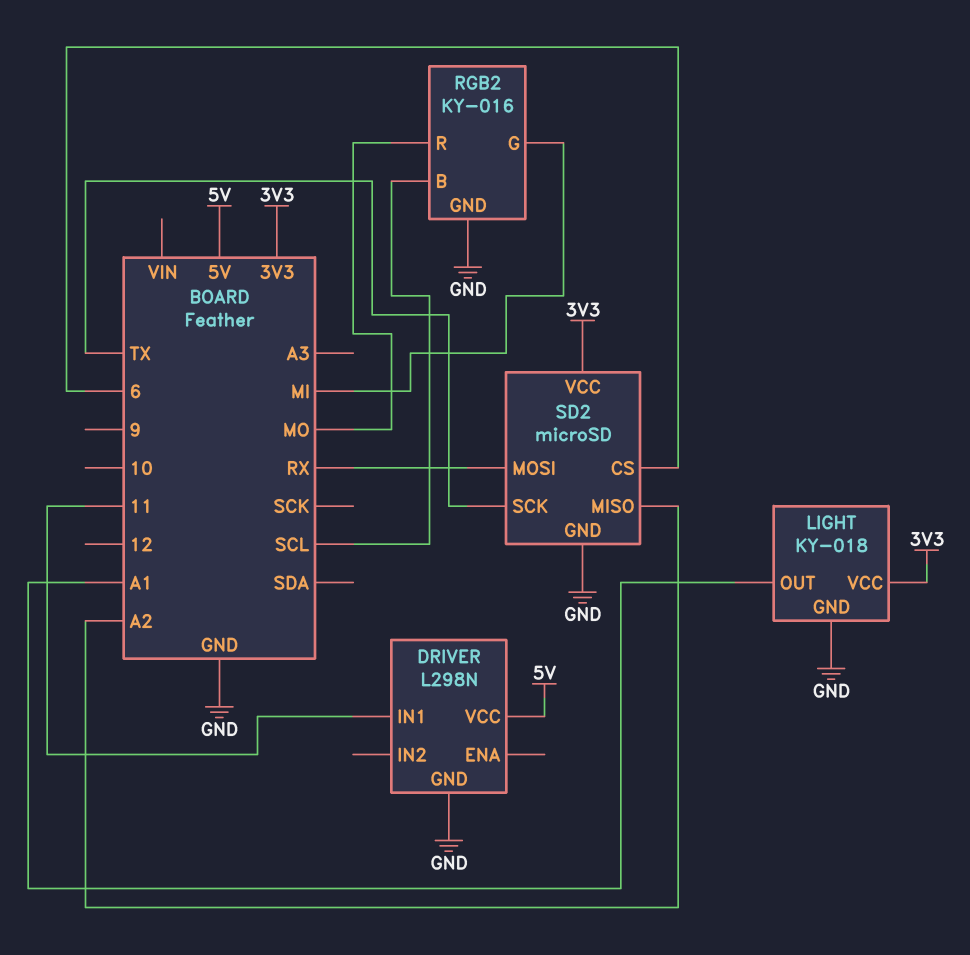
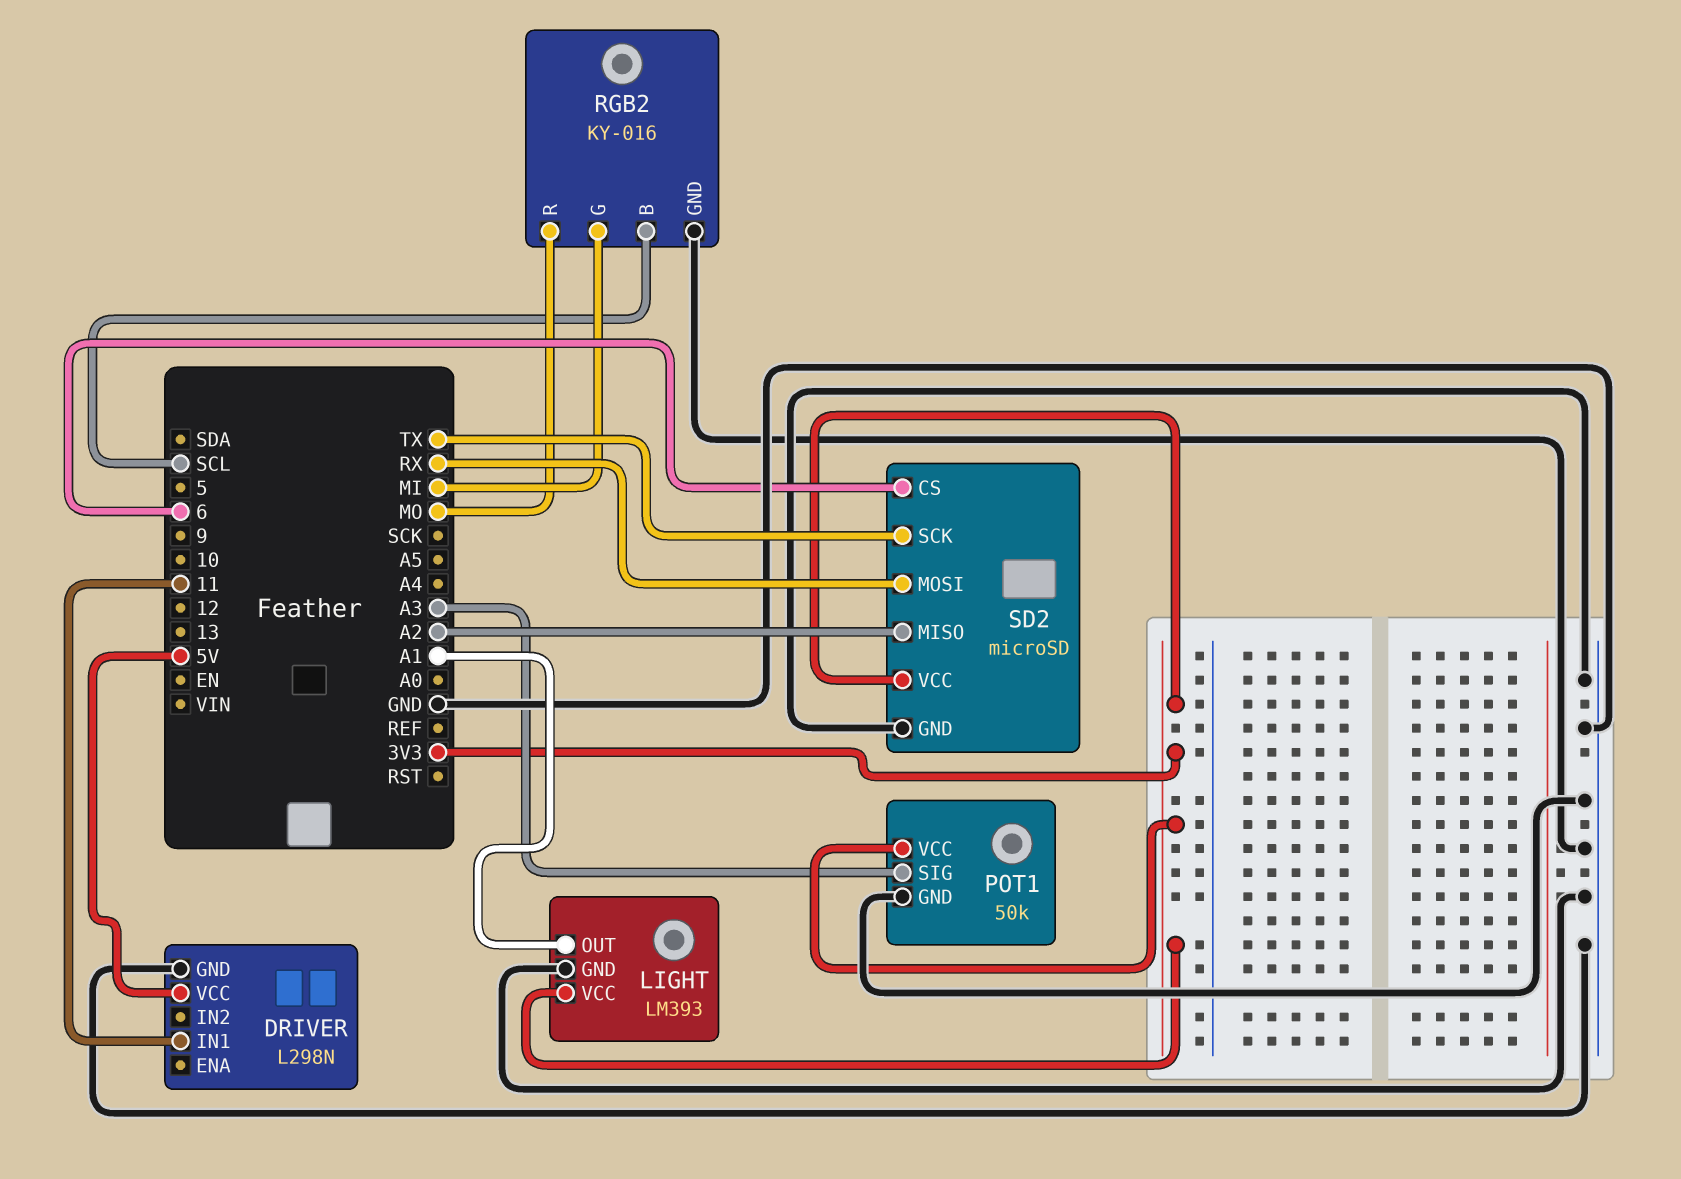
LIGHT: KY-018 -> LM393
POT1: none -> 50k
POT1 pin GND: none -> GND
POT1 pin SIG: none -> A3
POT1 pin VCC: none -> 3V3

